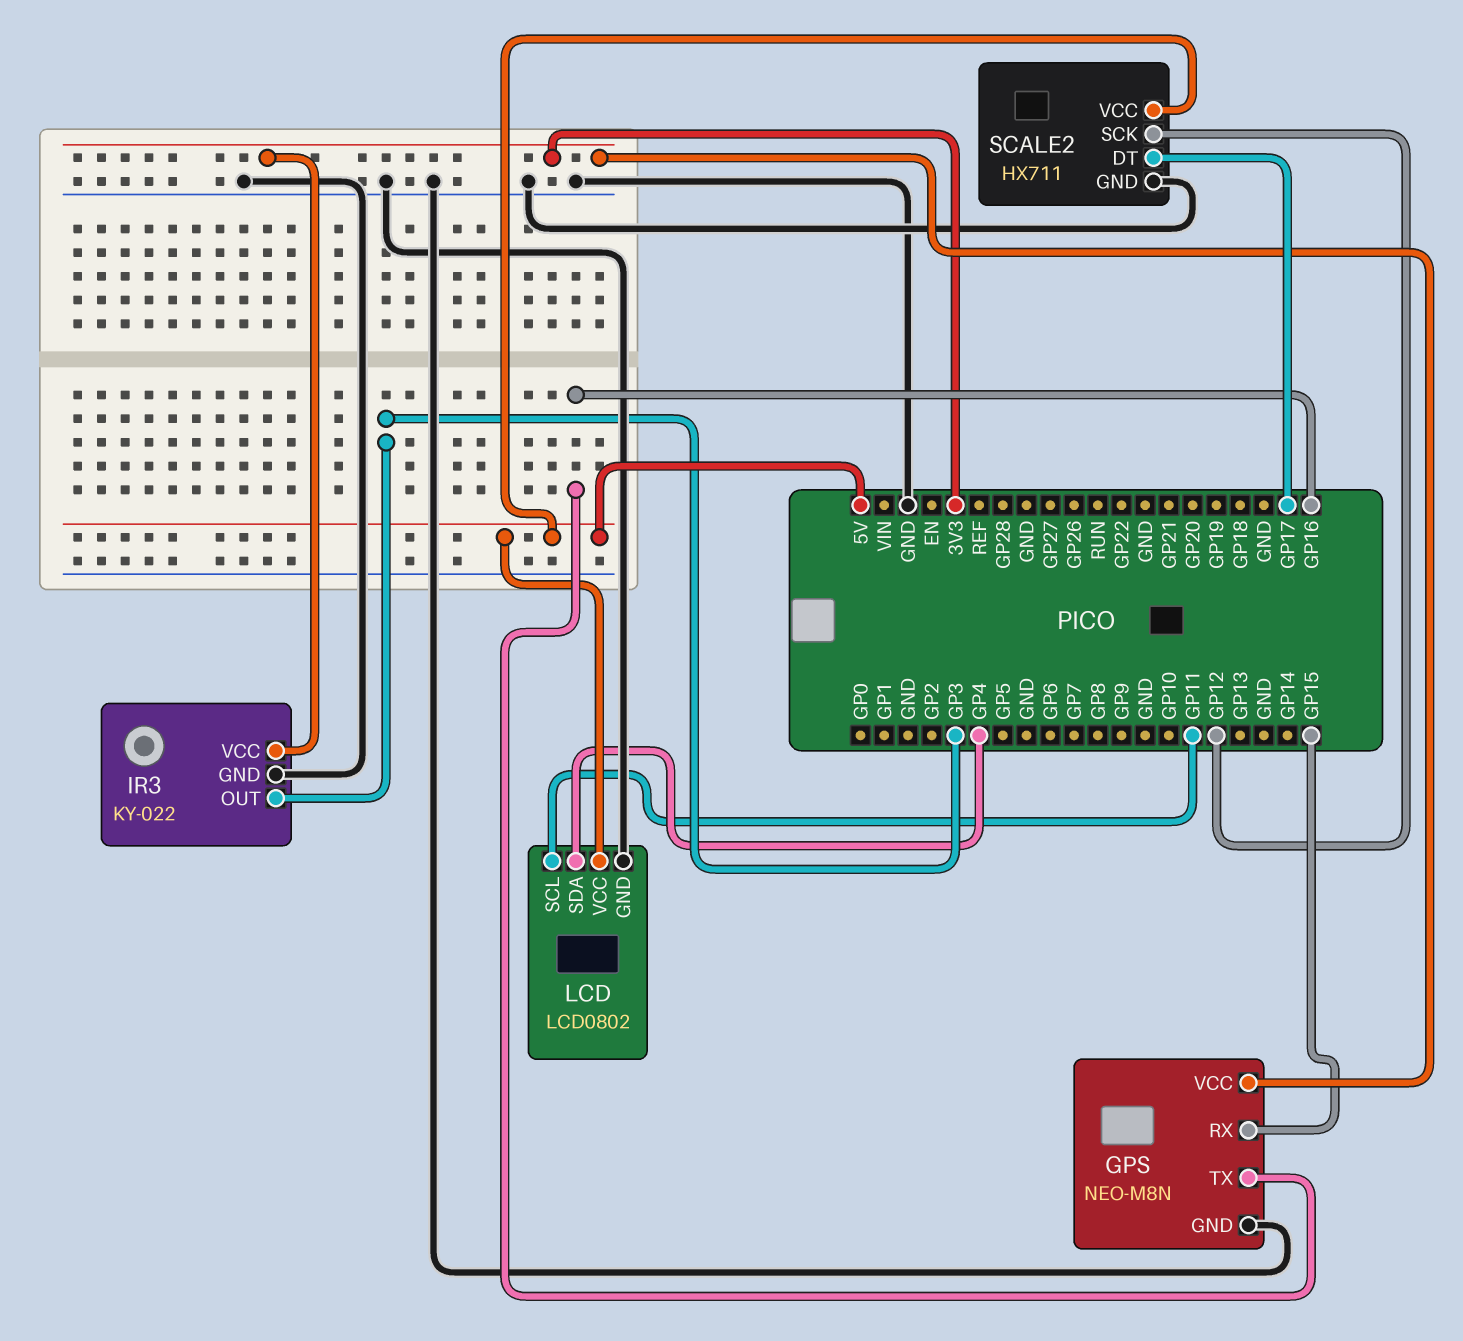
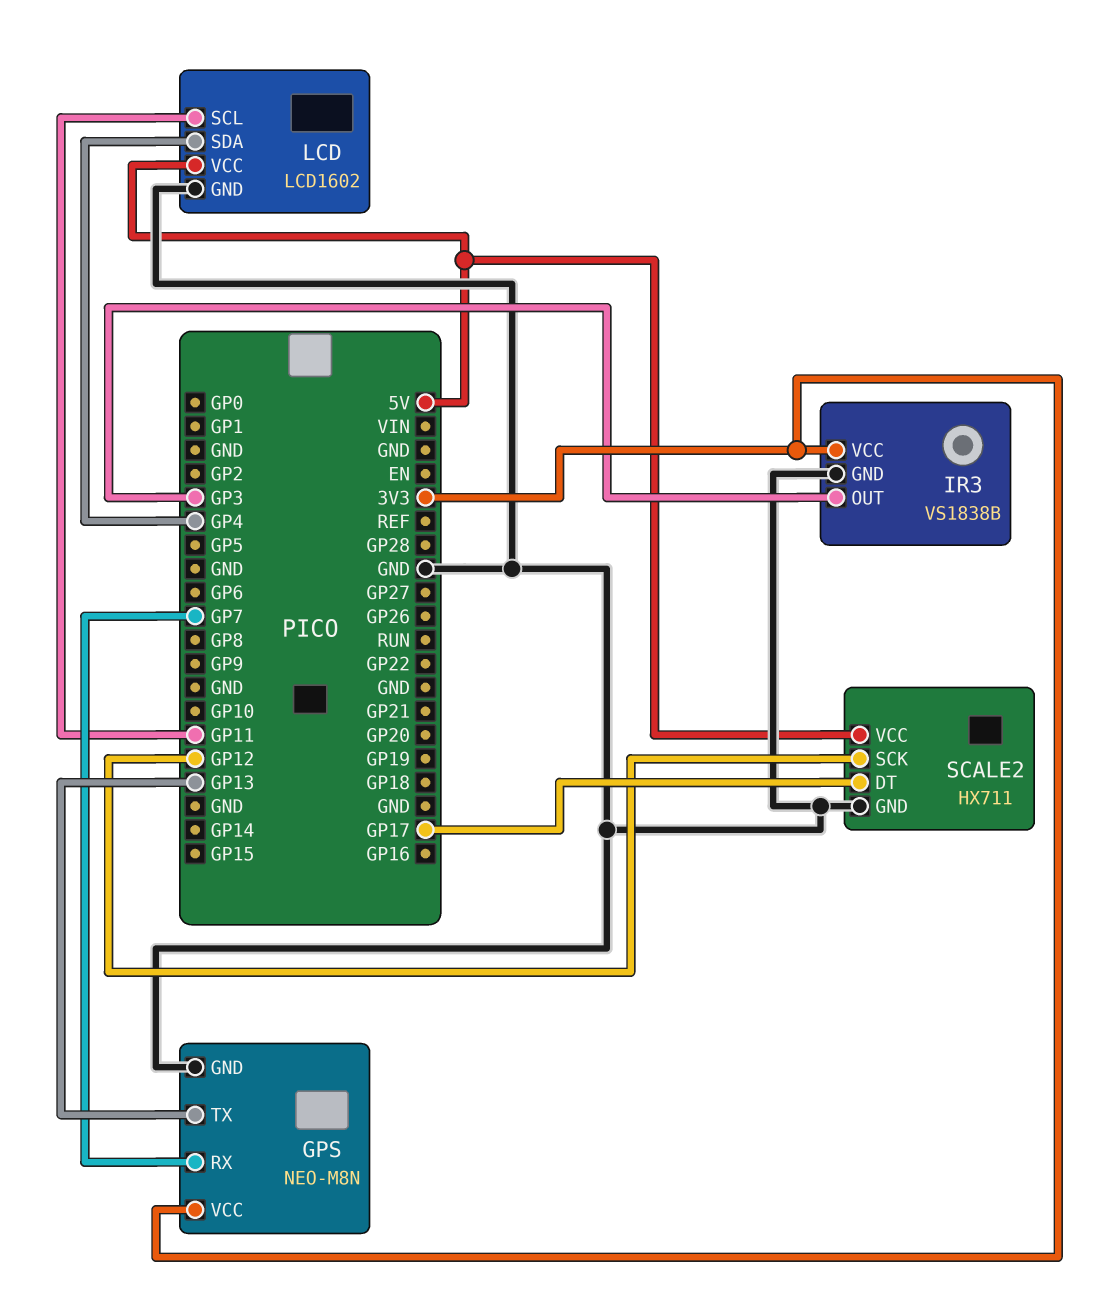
GPS pin RX: GP15 -> GP7
GPS pin TX: GP16 -> GP13
IR3: KY-022 -> VS1838B
LCD: LCD0802 -> LCD1602

